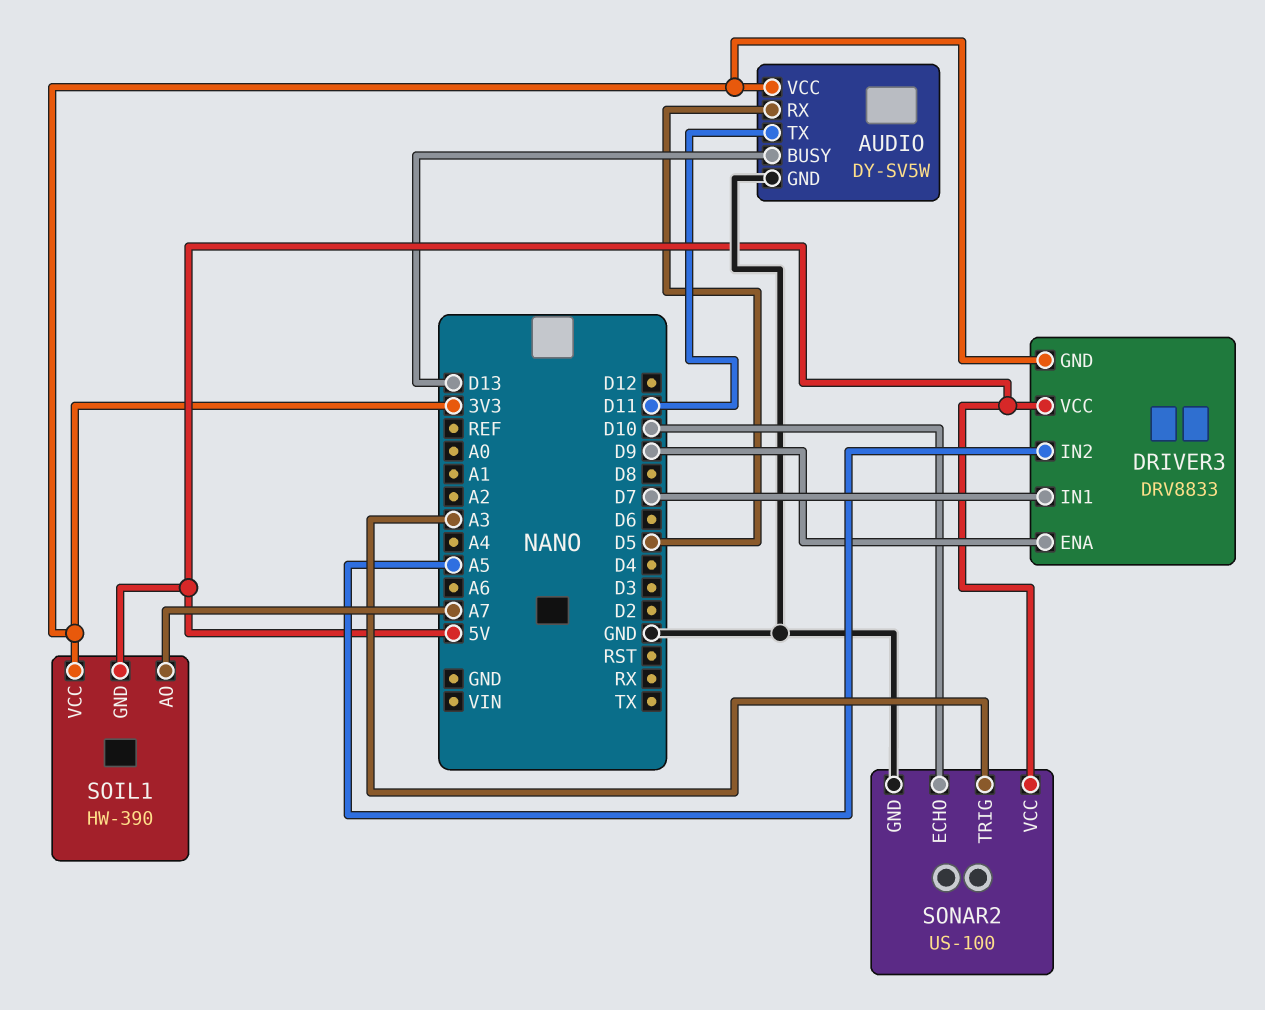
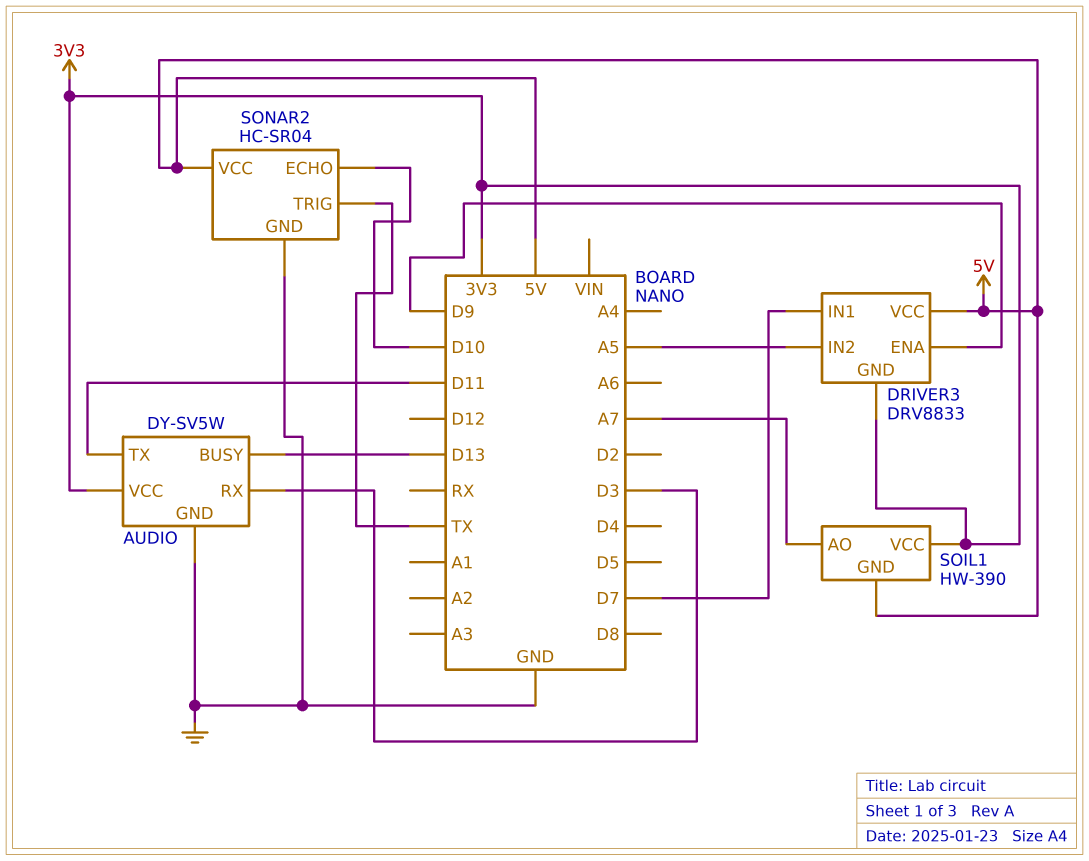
AUDIO pin RX: D5 -> D3
SONAR2: US-100 -> HC-SR04
SONAR2 pin TRIG: A3 -> TX

